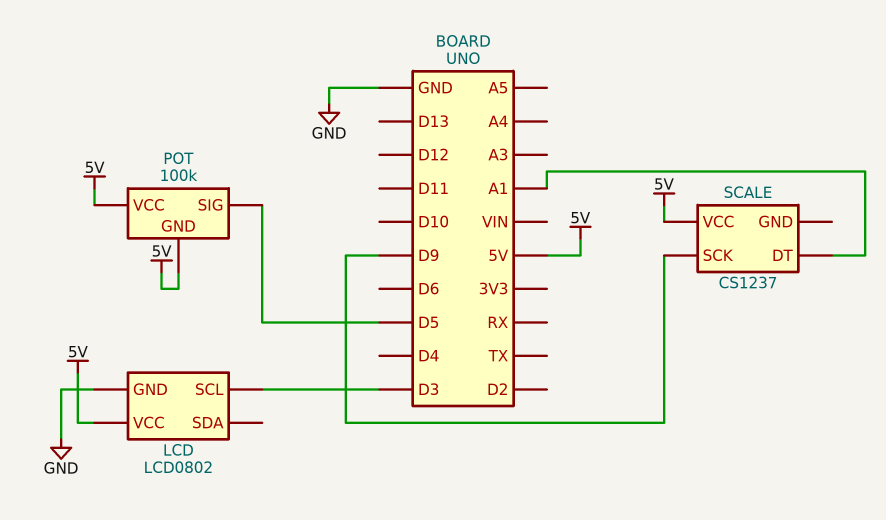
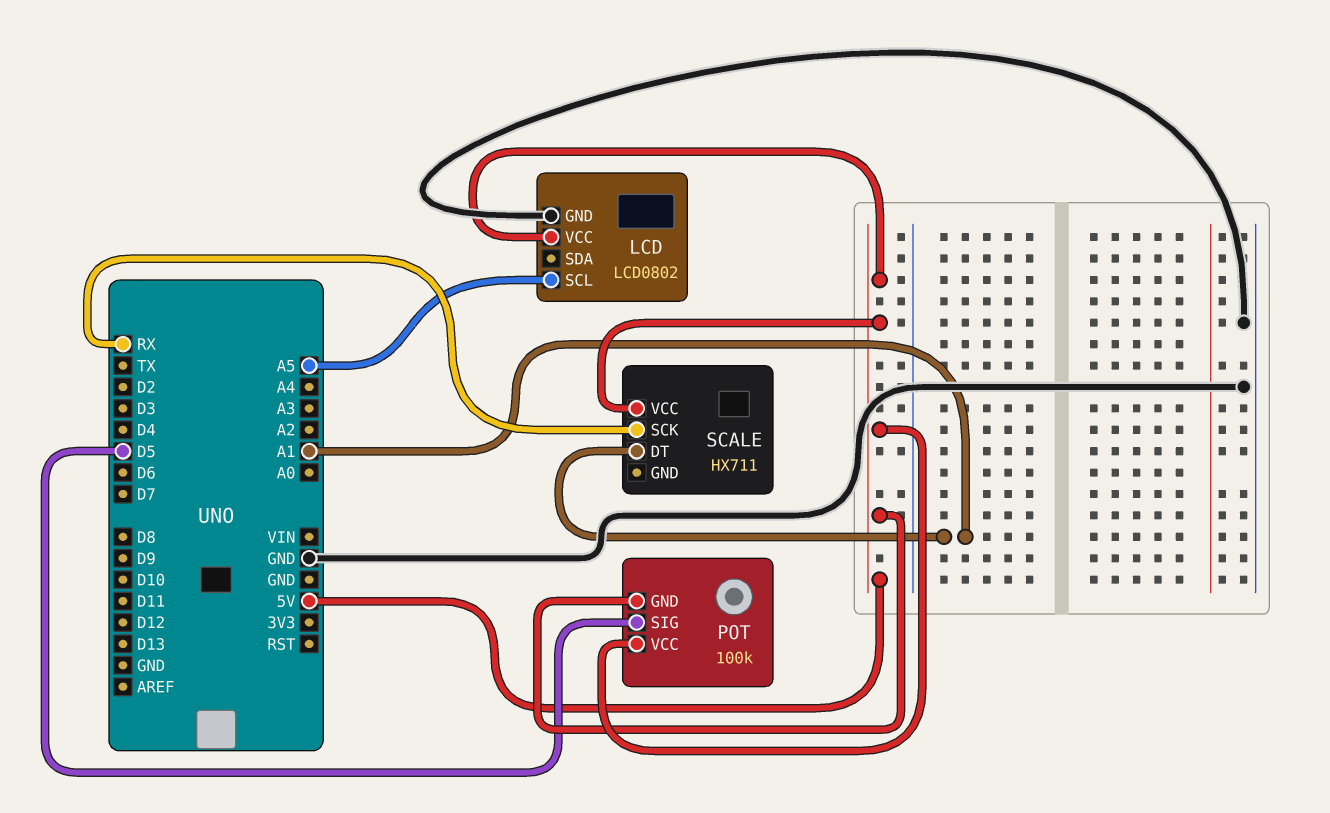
LCD pin SCL: D3 -> A5
SCALE: CS1237 -> HX711
SCALE pin SCK: D9 -> RX

